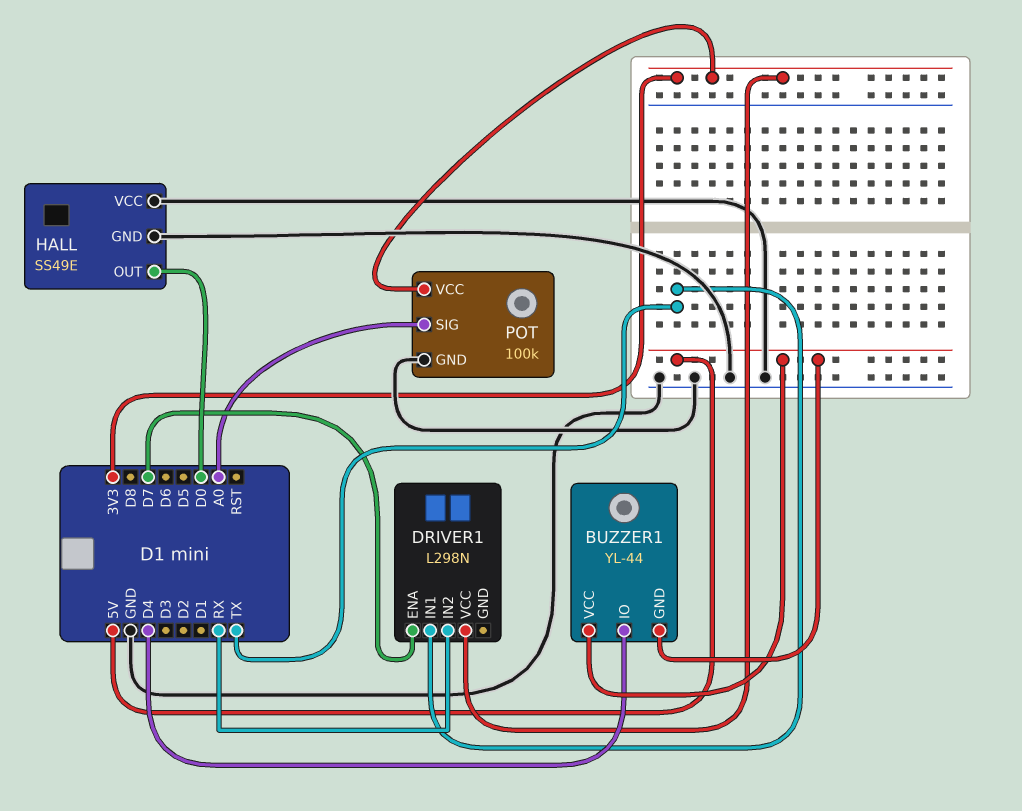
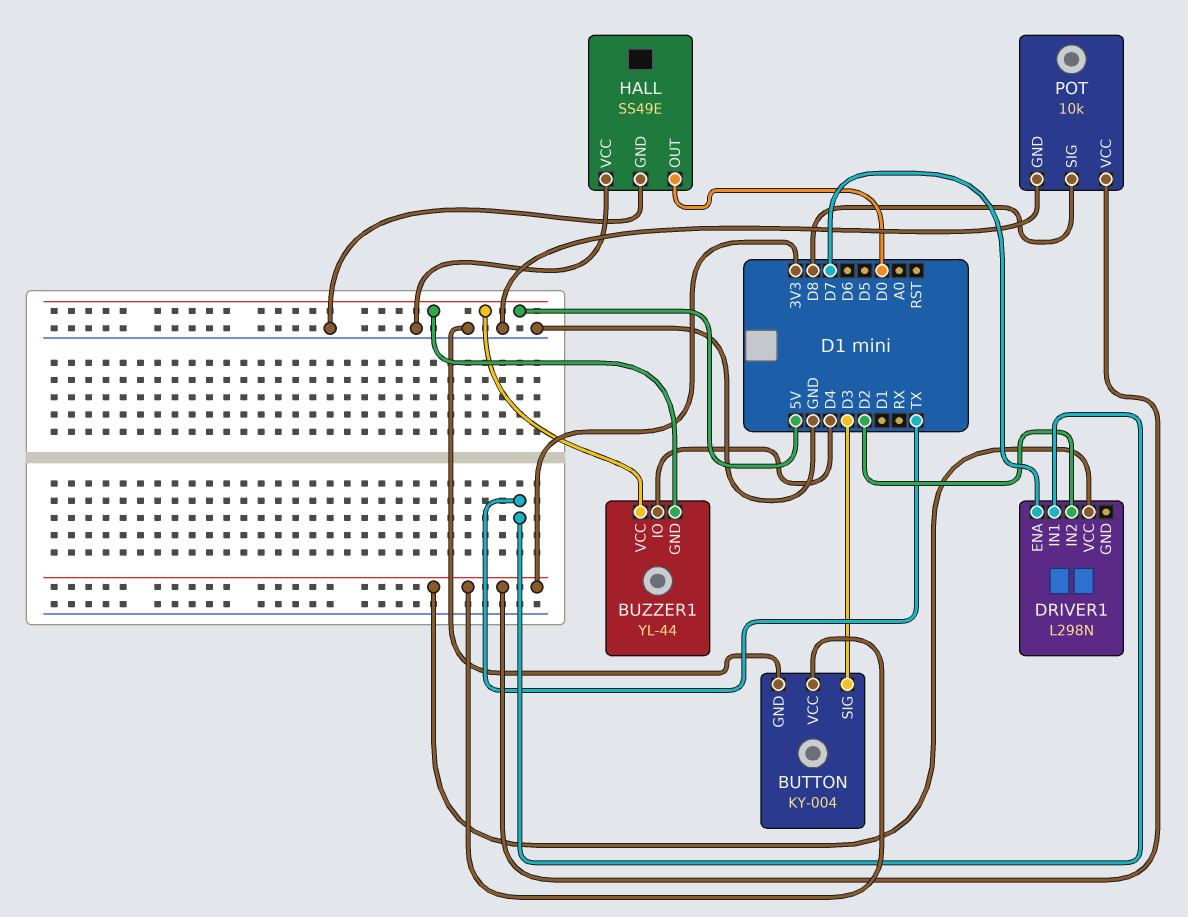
BUTTON: none -> KY-004
BUTTON pin GND: none -> GND
BUTTON pin SIG: none -> D3
BUTTON pin VCC: none -> 3V3
DRIVER1 pin IN2: RX -> D2
POT: 100k -> 10k
POT pin SIG: A0 -> D8

